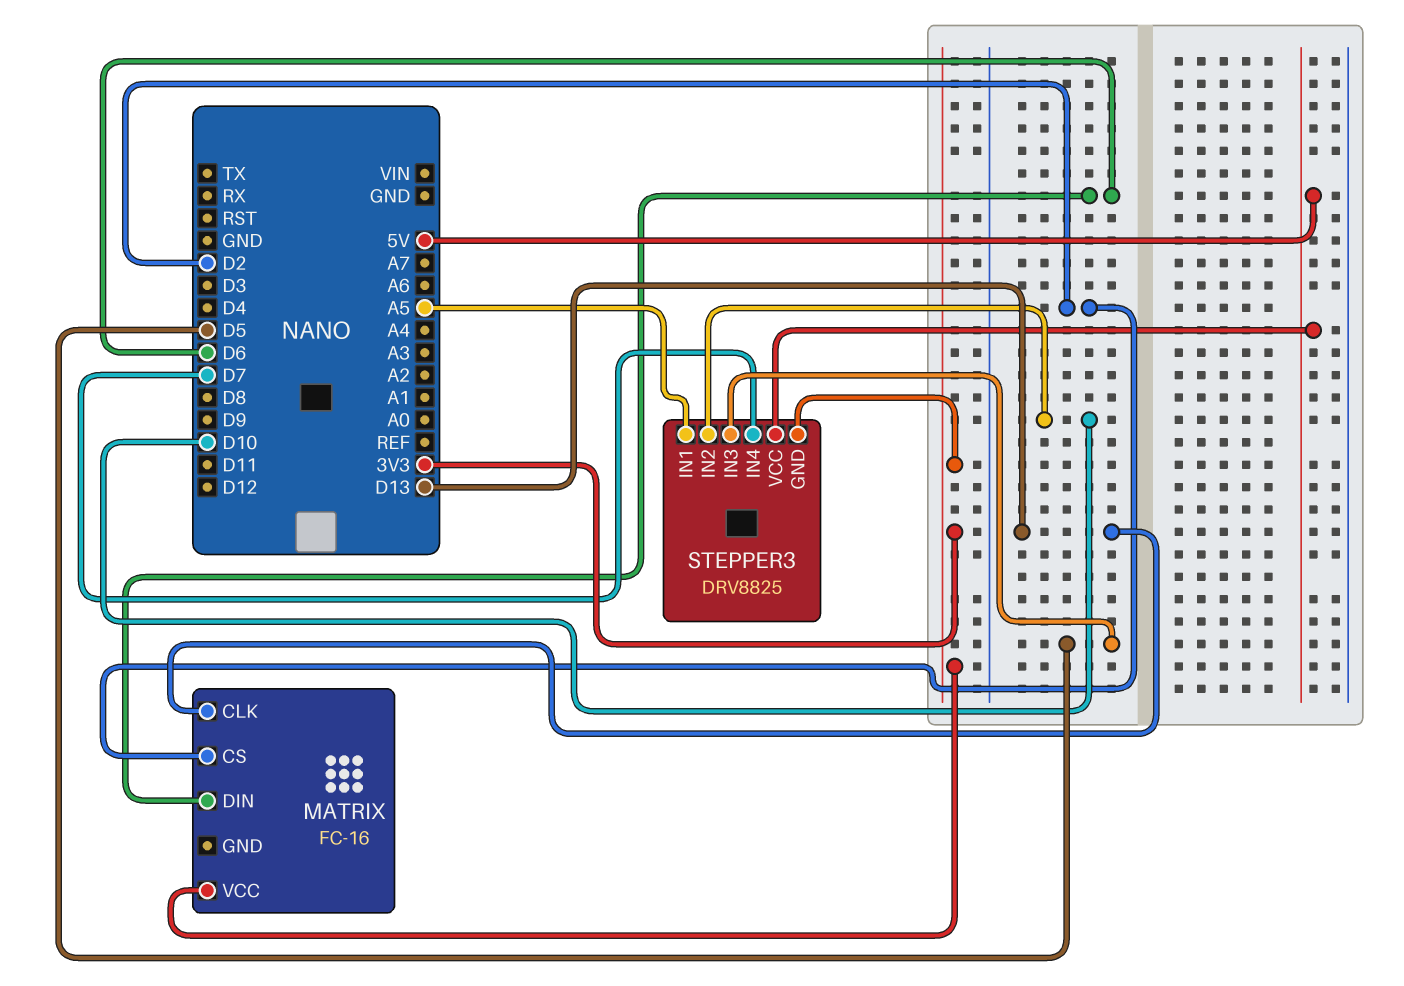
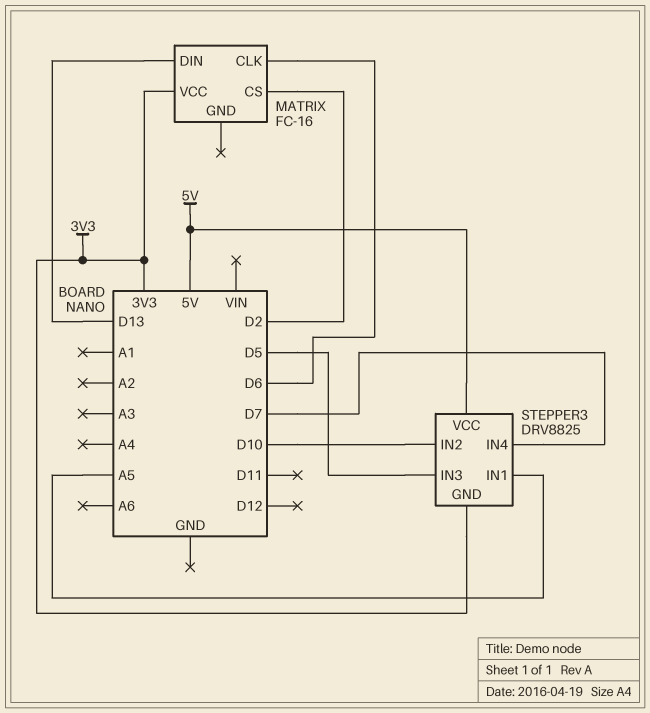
MATRIX pin CLK: D13 -> D6
MATRIX pin DIN: D6 -> D13

